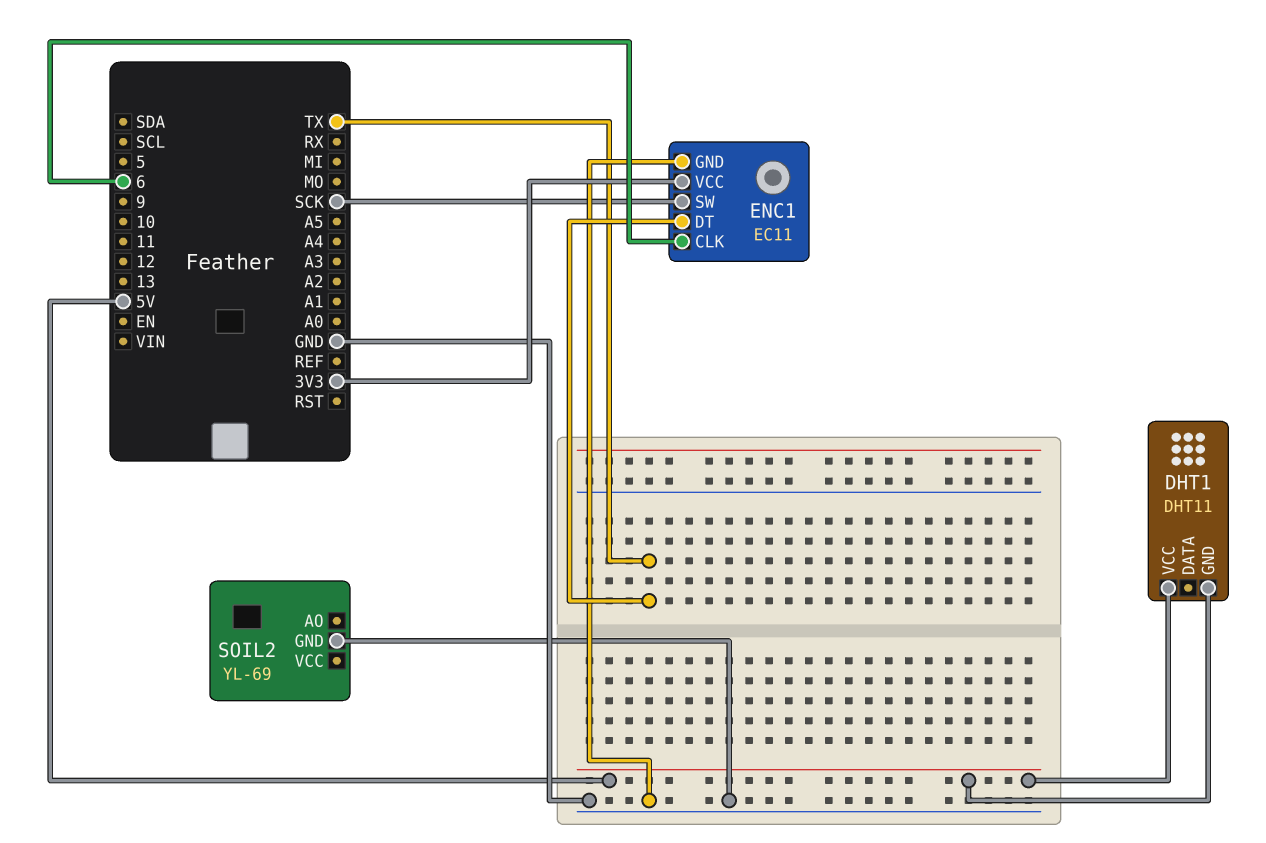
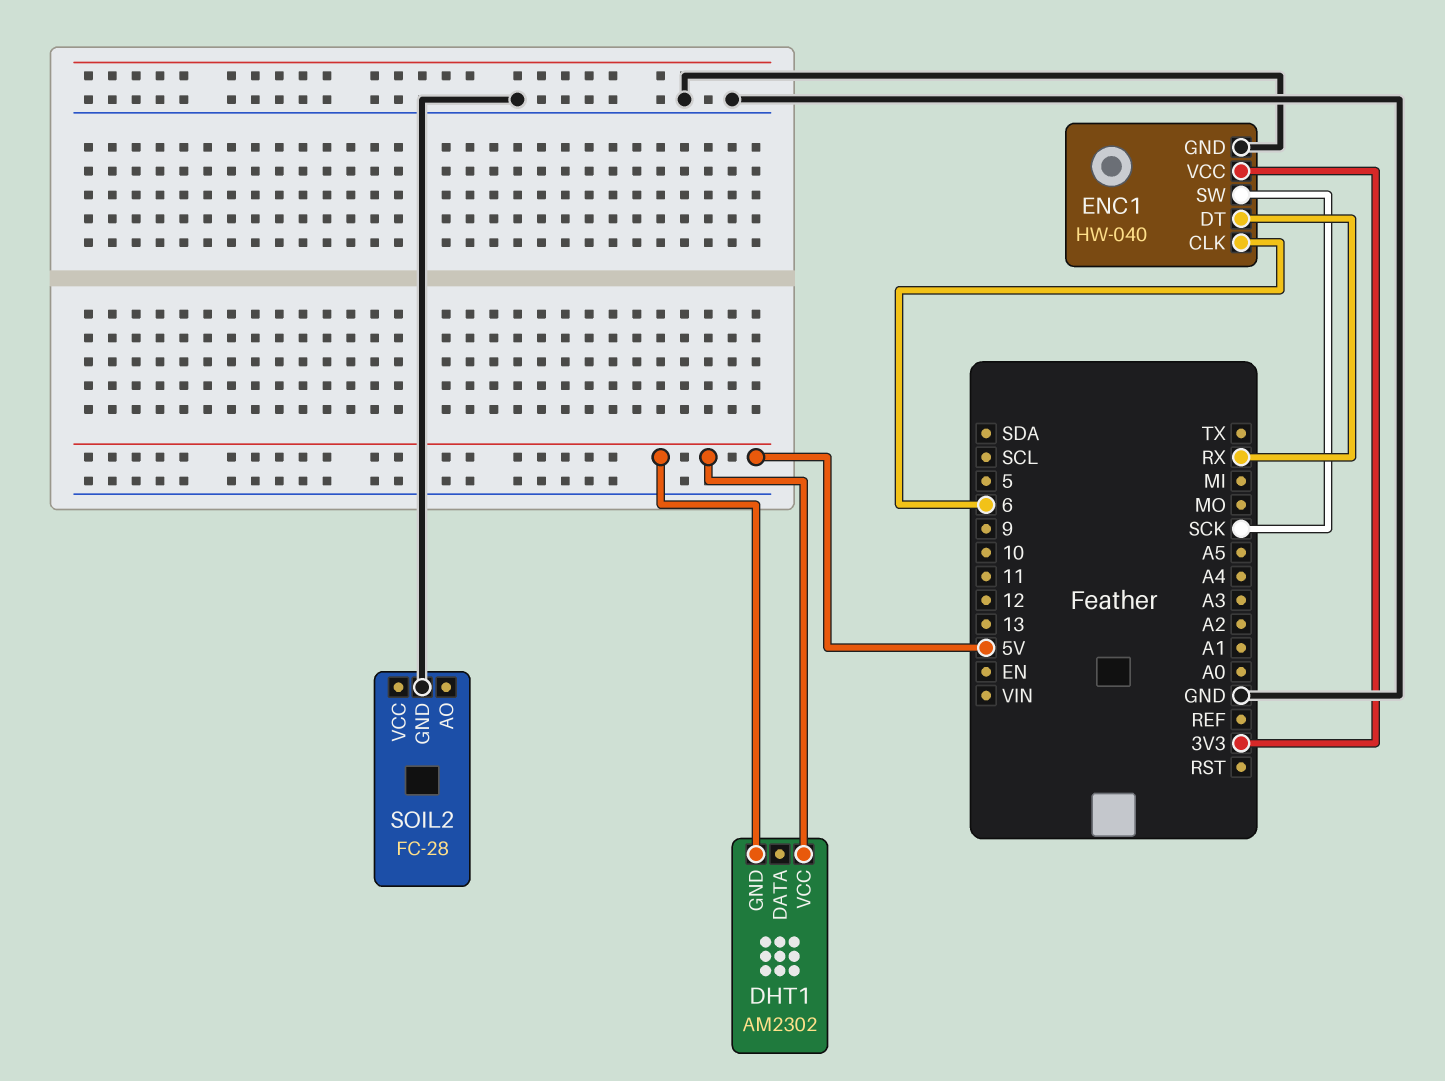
DHT1: DHT11 -> AM2302
ENC1: EC11 -> HW-040
ENC1 pin DT: TX -> RX
SOIL2: YL-69 -> FC-28

